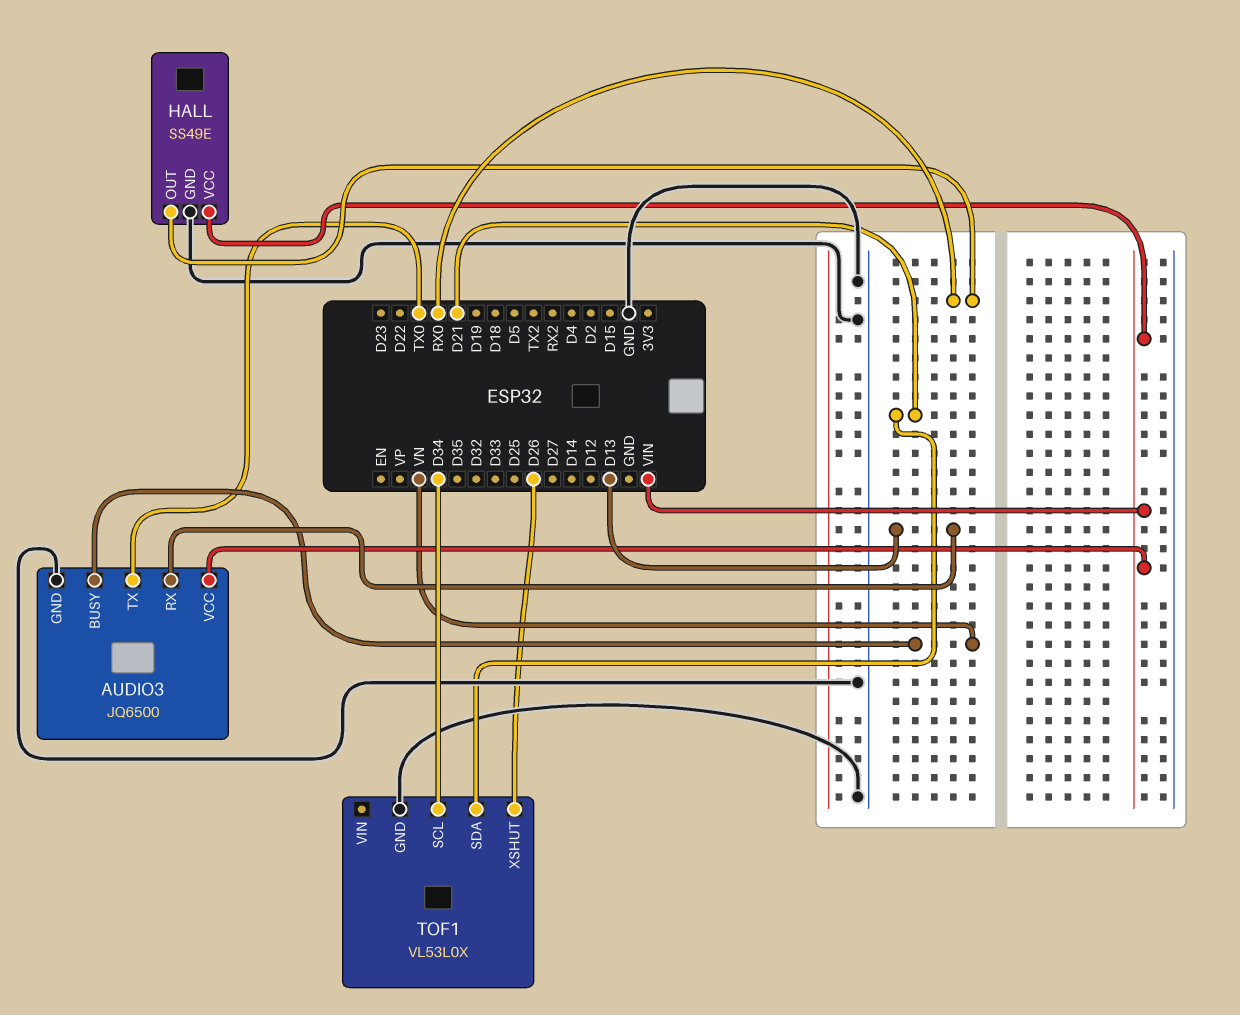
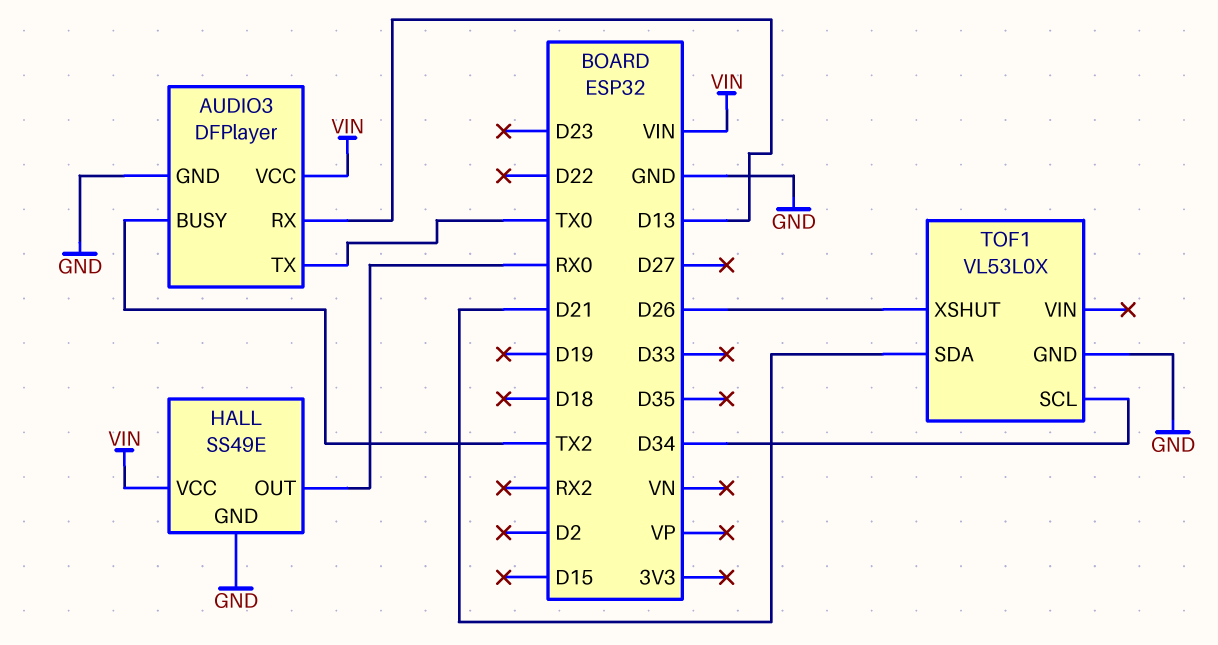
AUDIO3: JQ6500 -> DFPlayer
AUDIO3 pin BUSY: VN -> TX2

